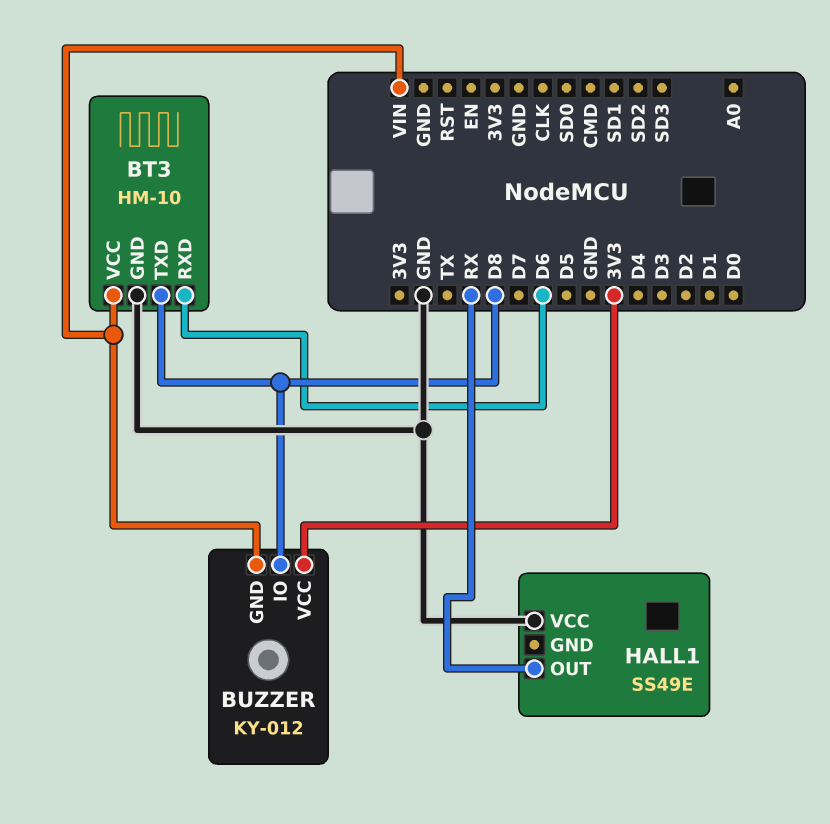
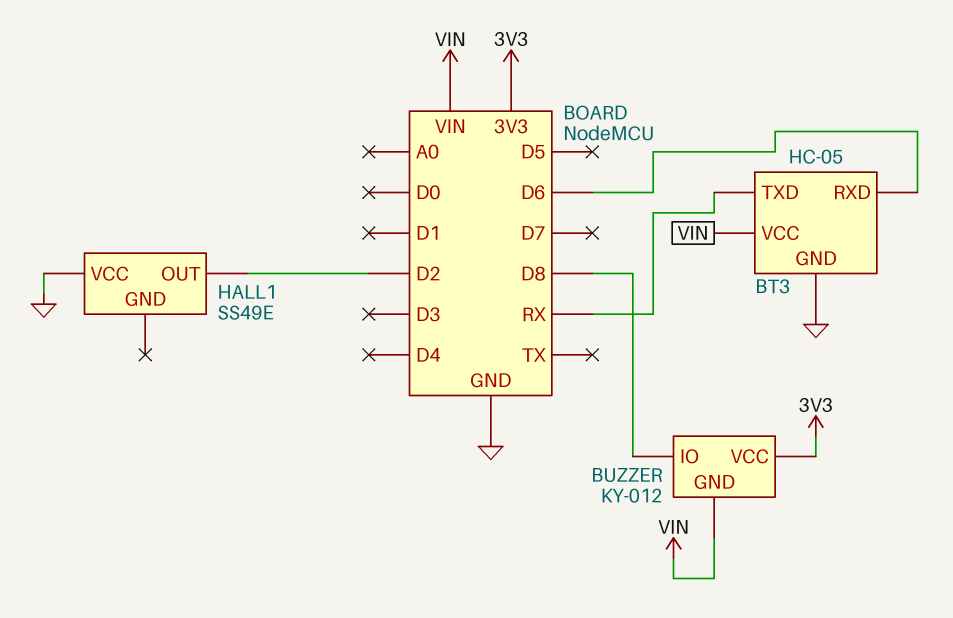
BT3: HM-10 -> HC-05
BT3 pin TXD: D8 -> RX
HALL1 pin OUT: RX -> D2

